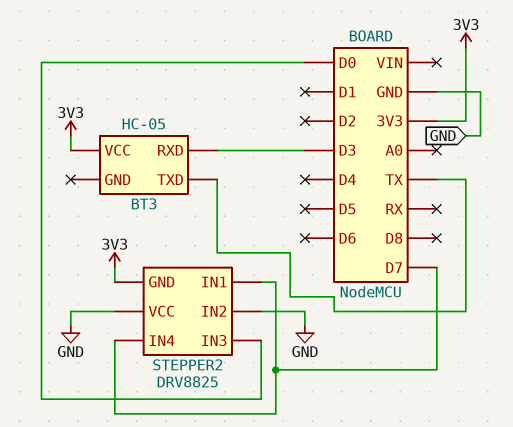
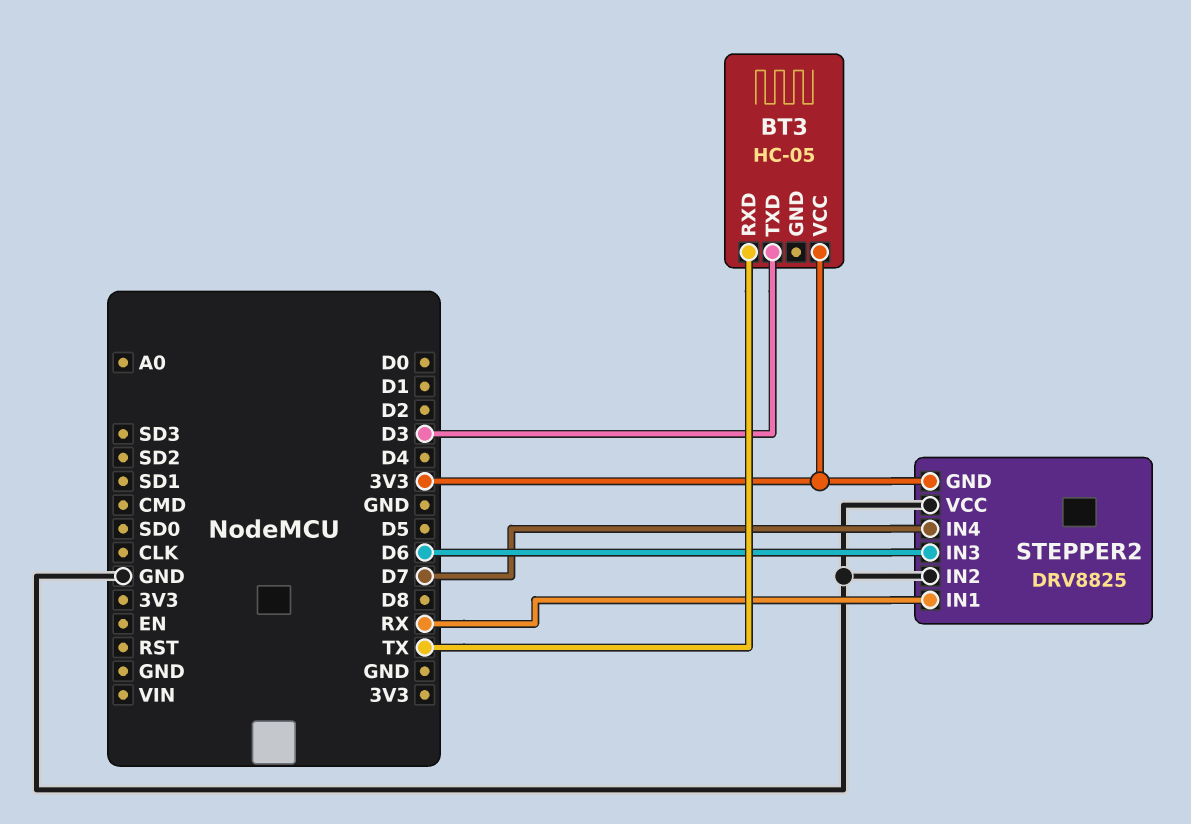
BT3 pin RXD: D3 -> TX
BT3 pin TXD: TX -> D3
STEPPER2 pin IN1: D7 -> RX
STEPPER2 pin IN3: D0 -> D6

